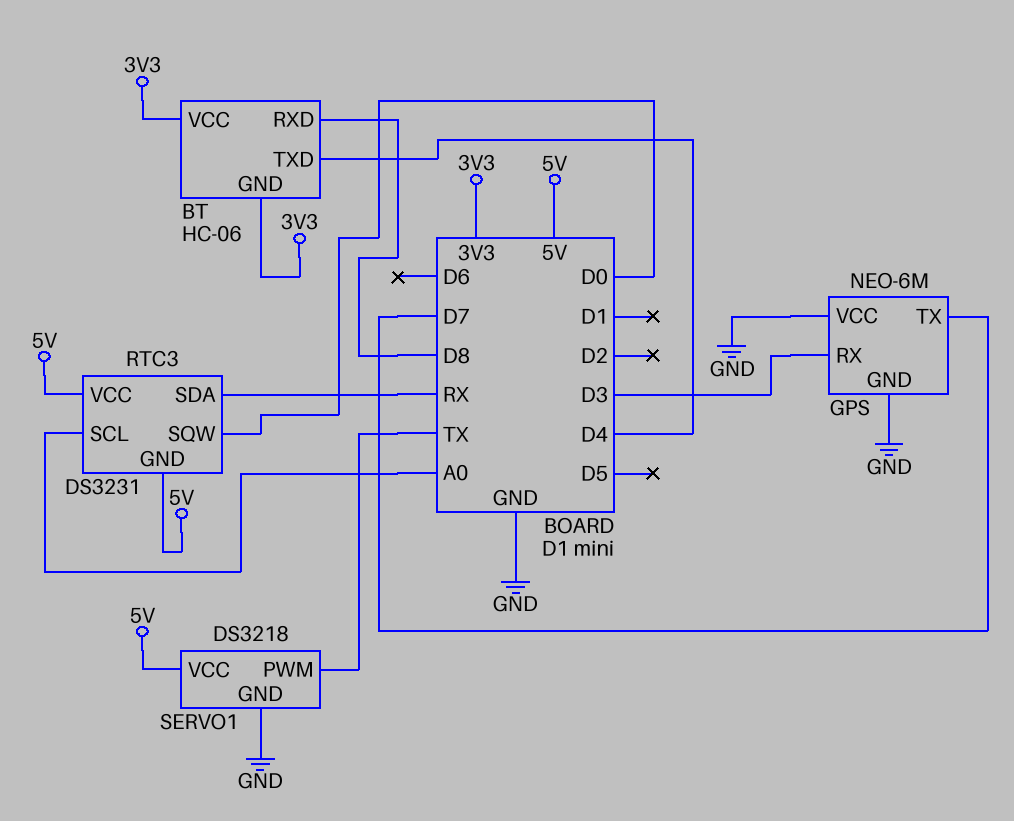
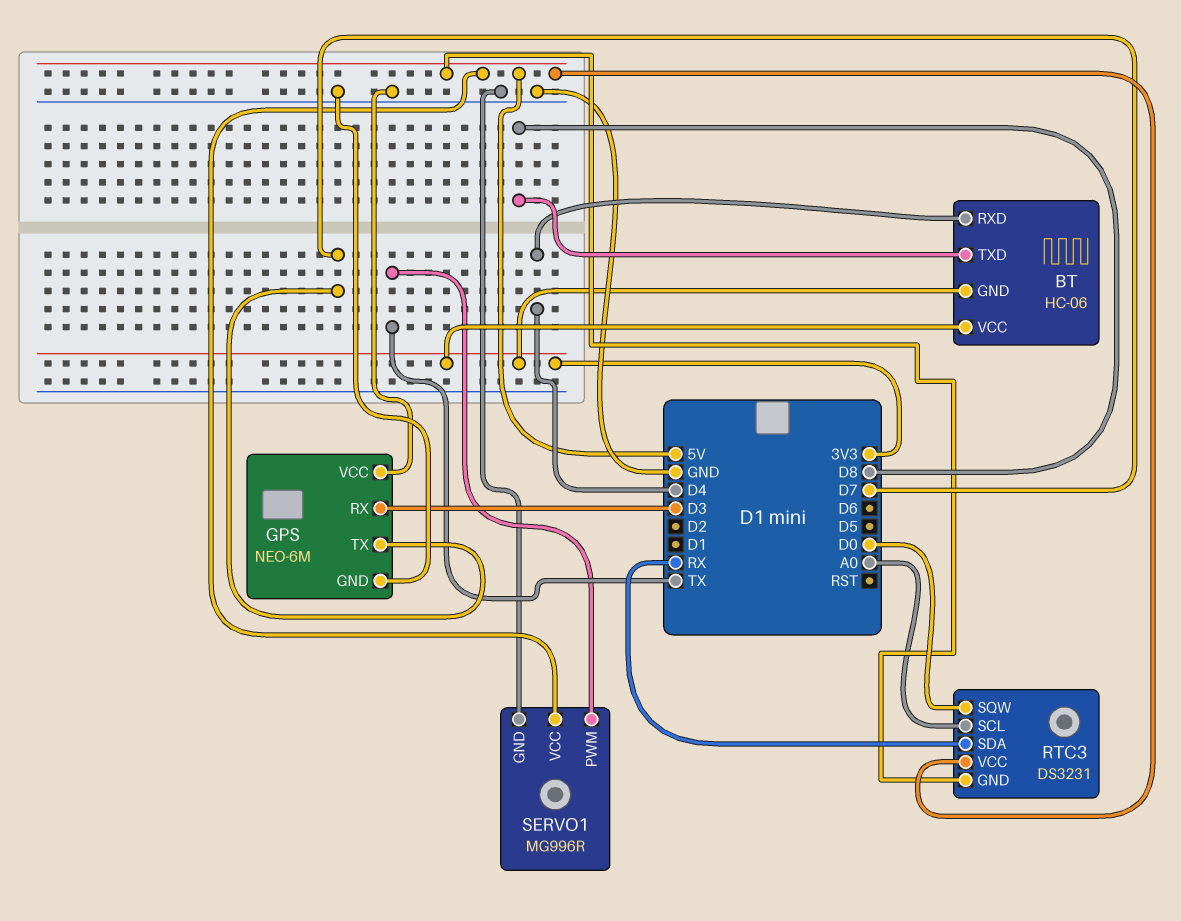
BT pin RXD: D8 -> D4
BT pin TXD: D4 -> D8
SERVO1: DS3218 -> MG996R

